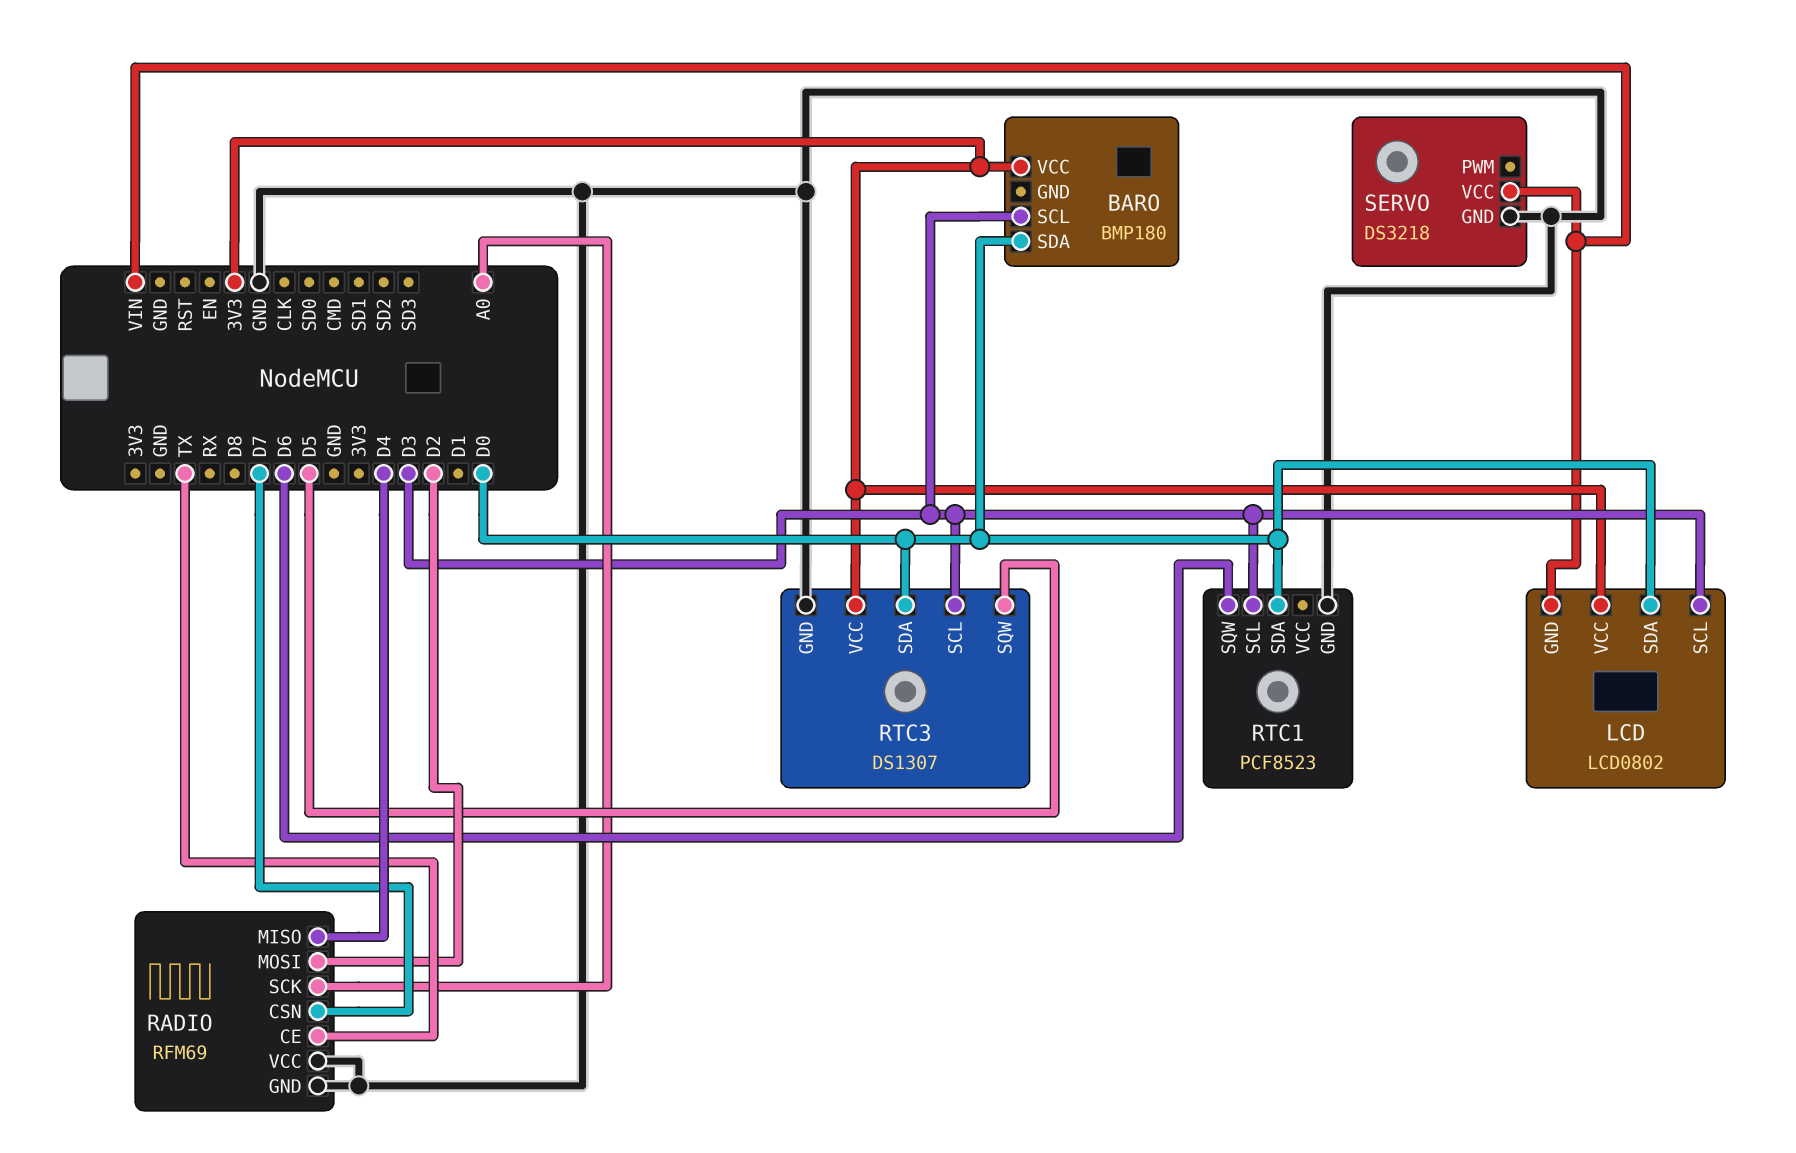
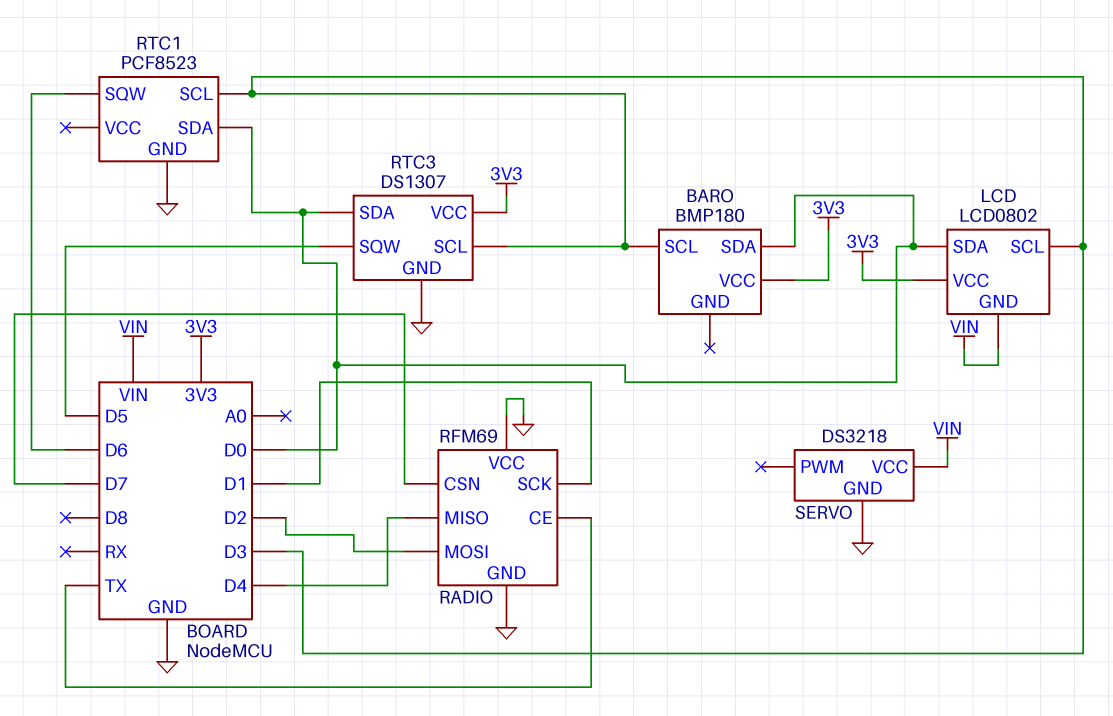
RADIO pin SCK: A0 -> D1

